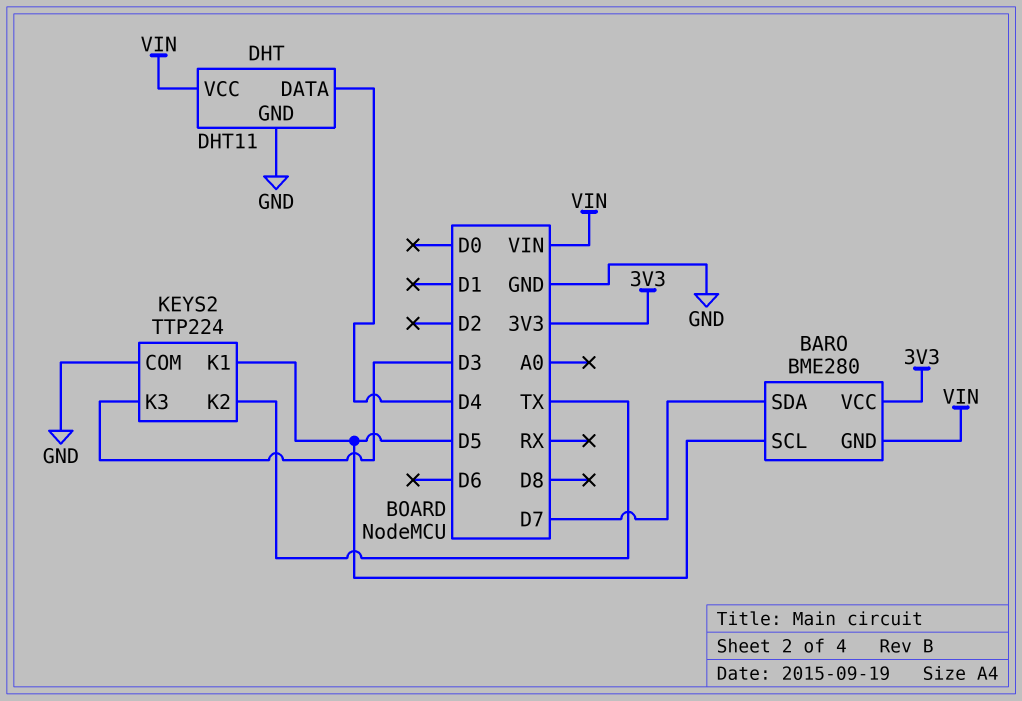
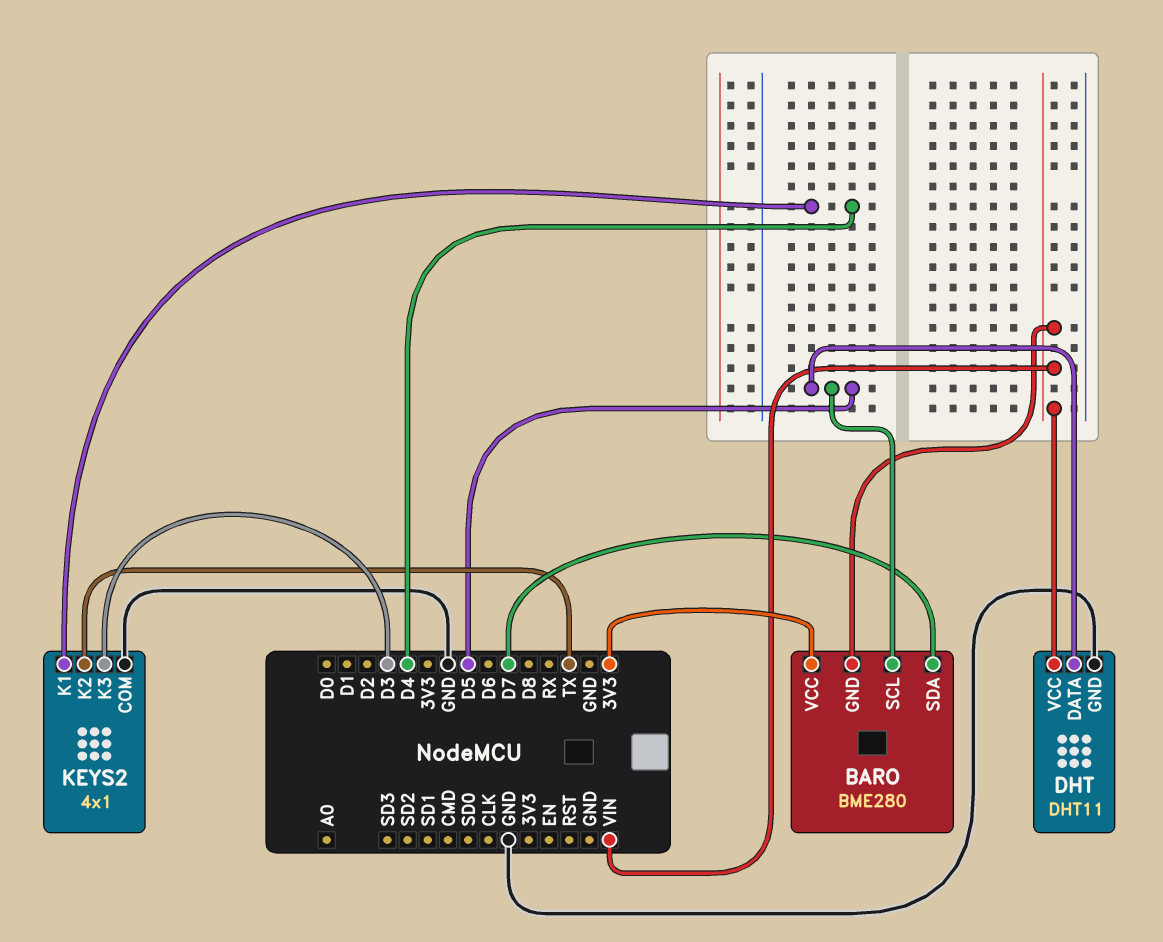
DHT pin DATA: D4 -> D5
KEYS2: TTP224 -> 4x1
KEYS2 pin K1: D5 -> D4

